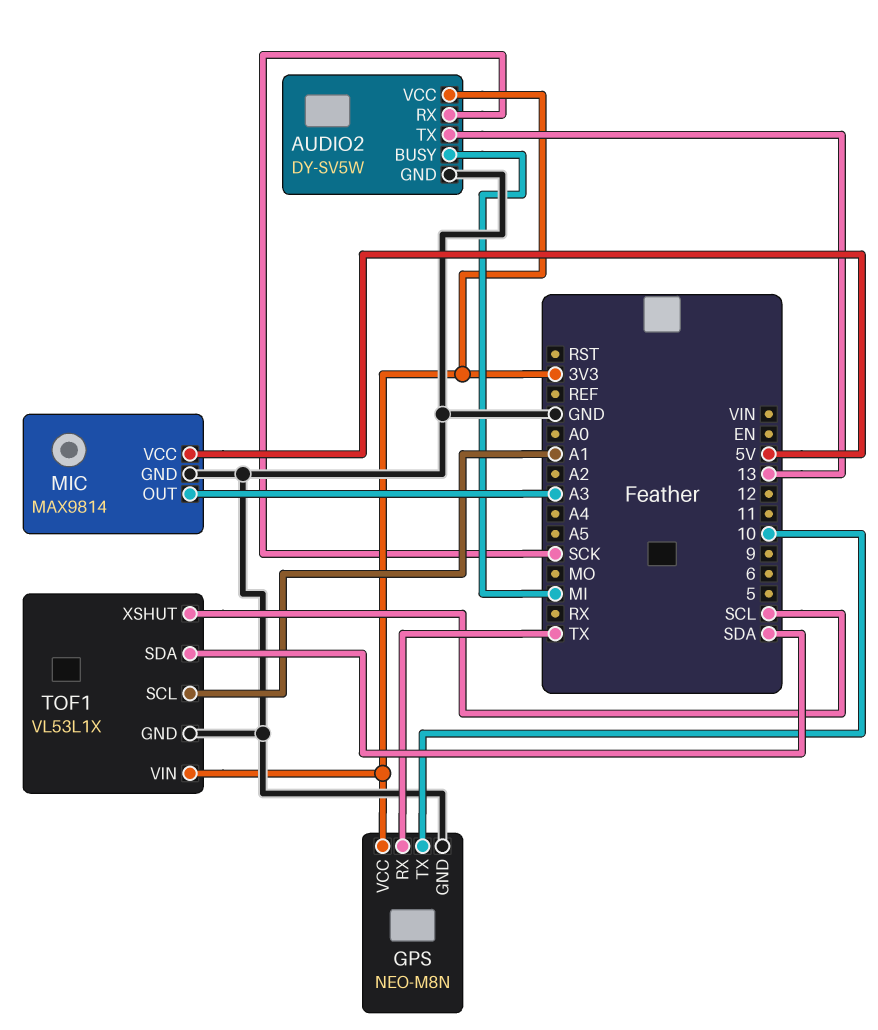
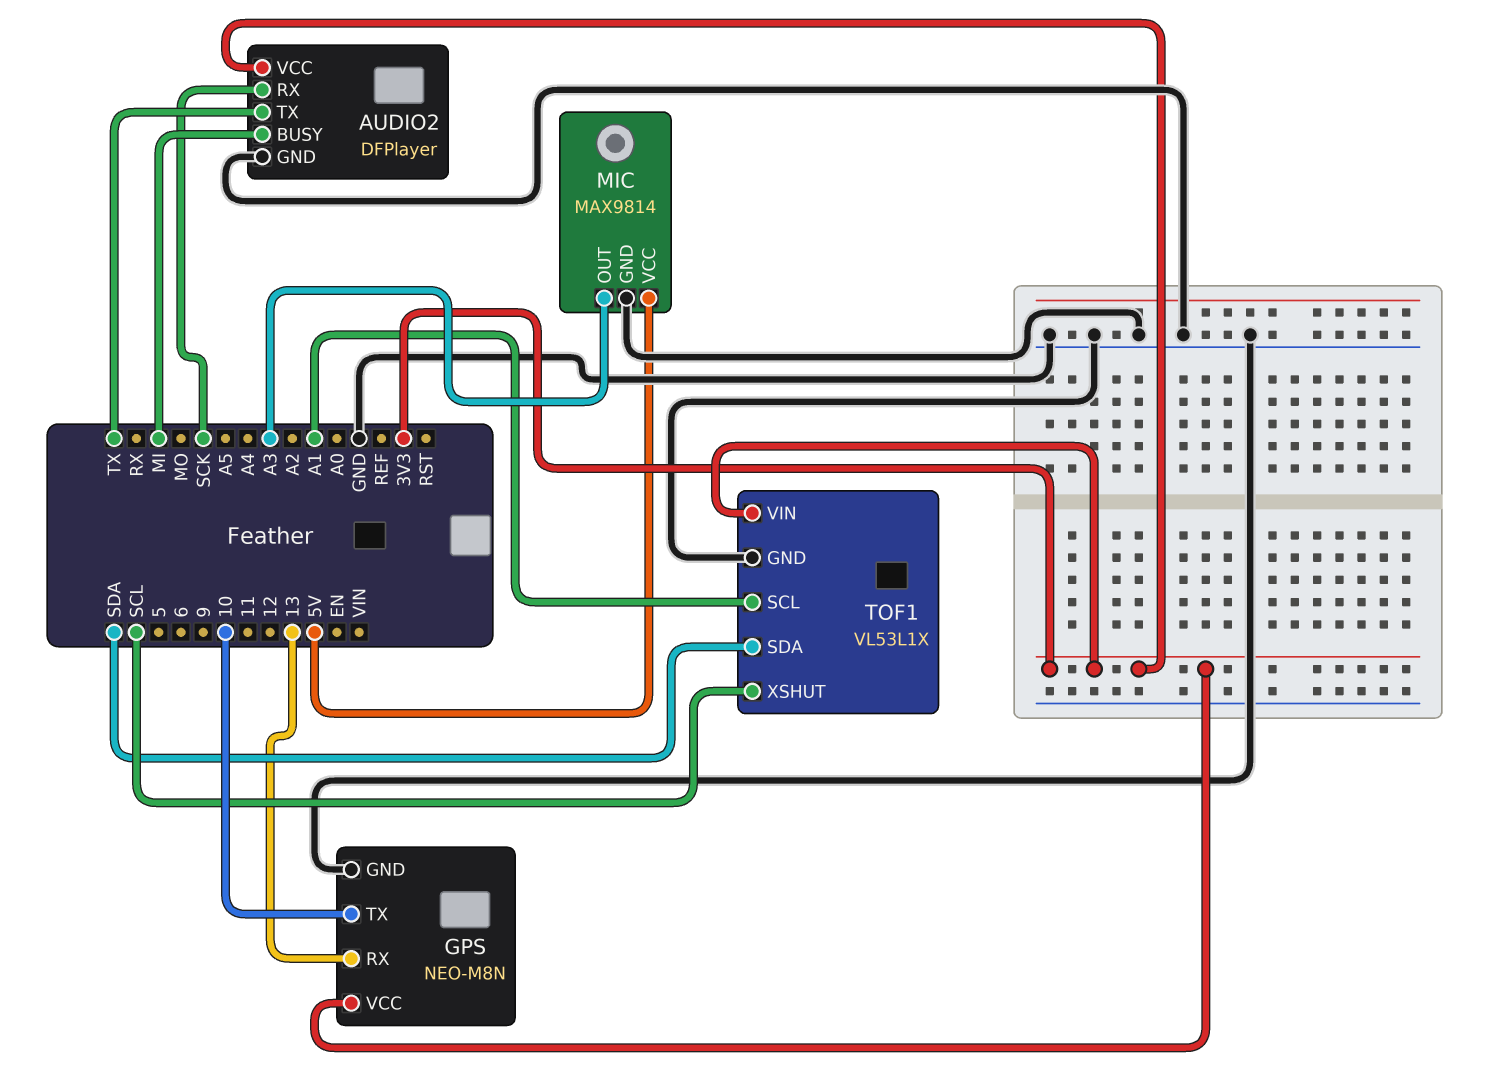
AUDIO2: DY-SV5W -> DFPlayer
AUDIO2 pin TX: 13 -> TX
GPS pin RX: TX -> 13

